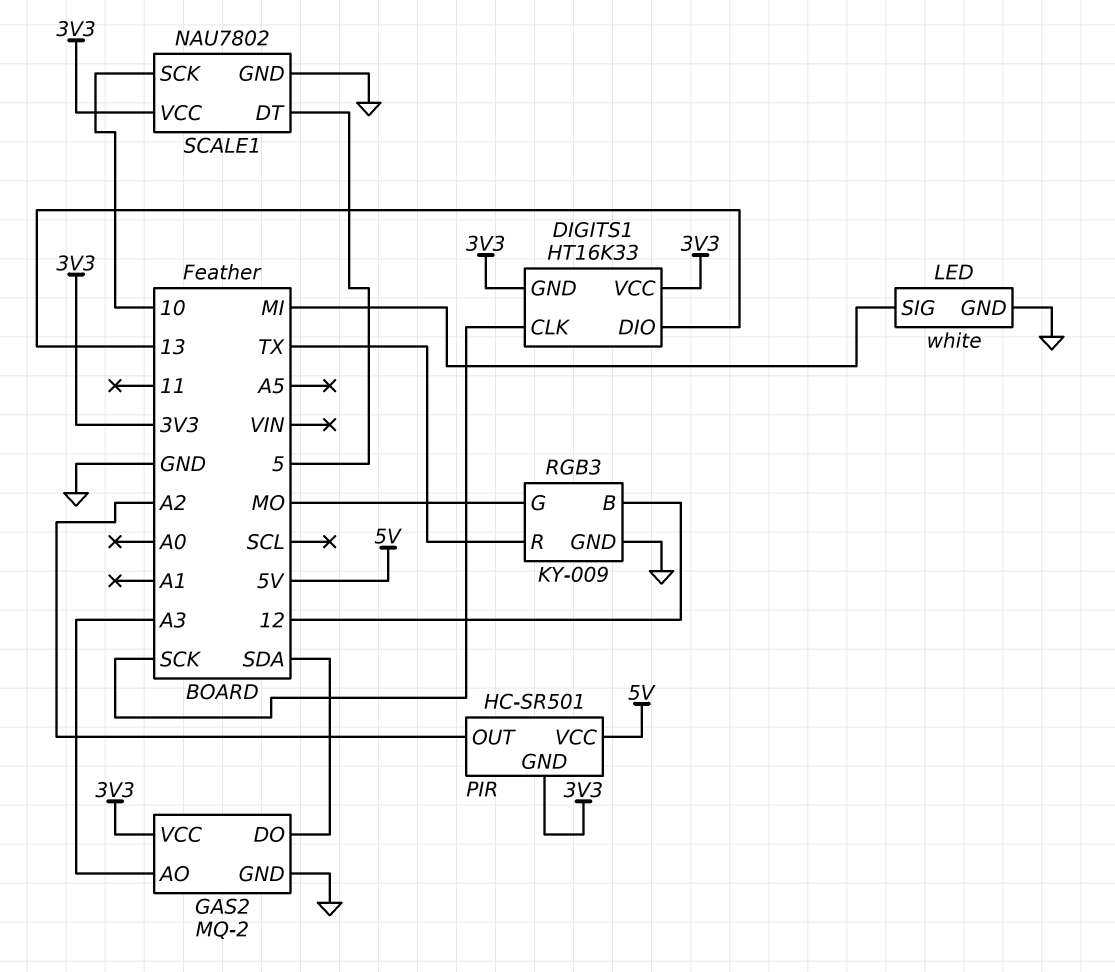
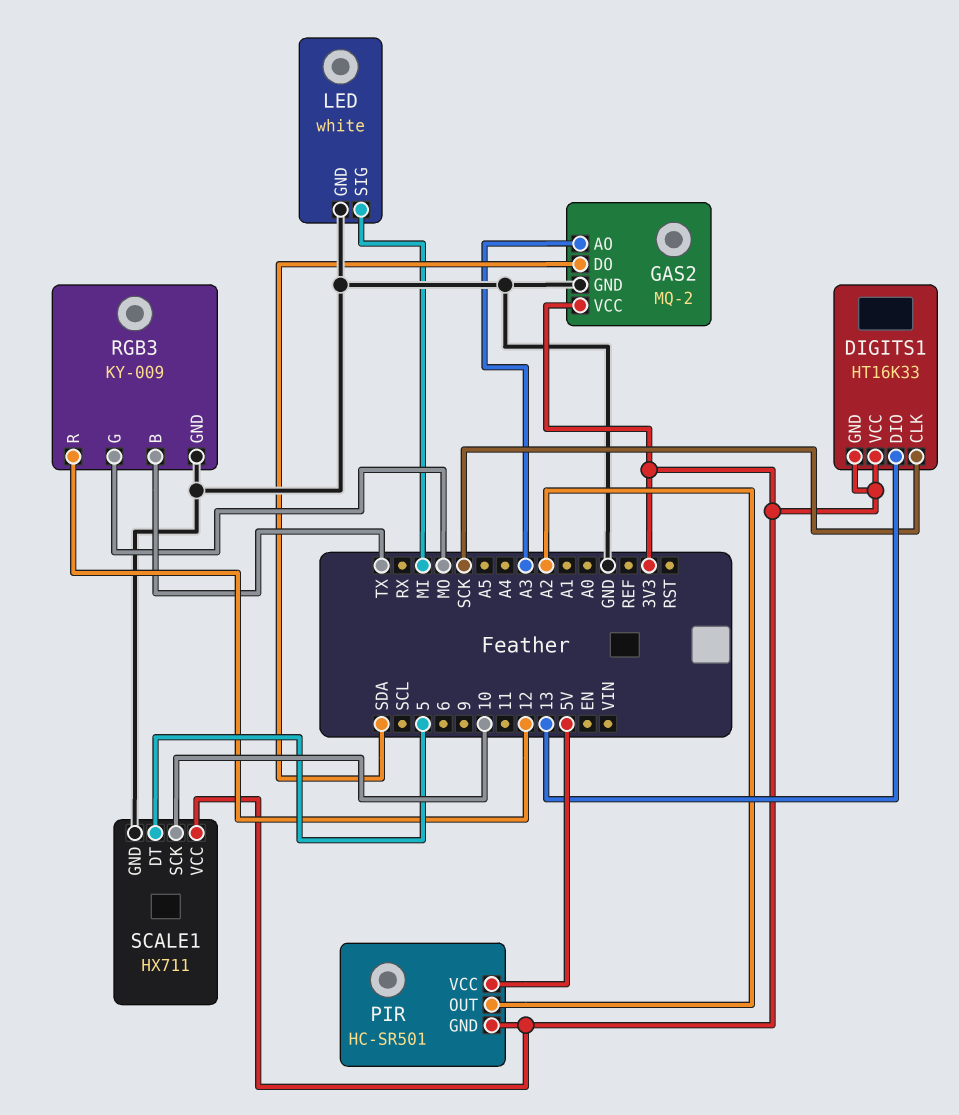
RGB3 pin B: 12 -> TX
RGB3 pin R: TX -> 12
SCALE1: NAU7802 -> HX711

